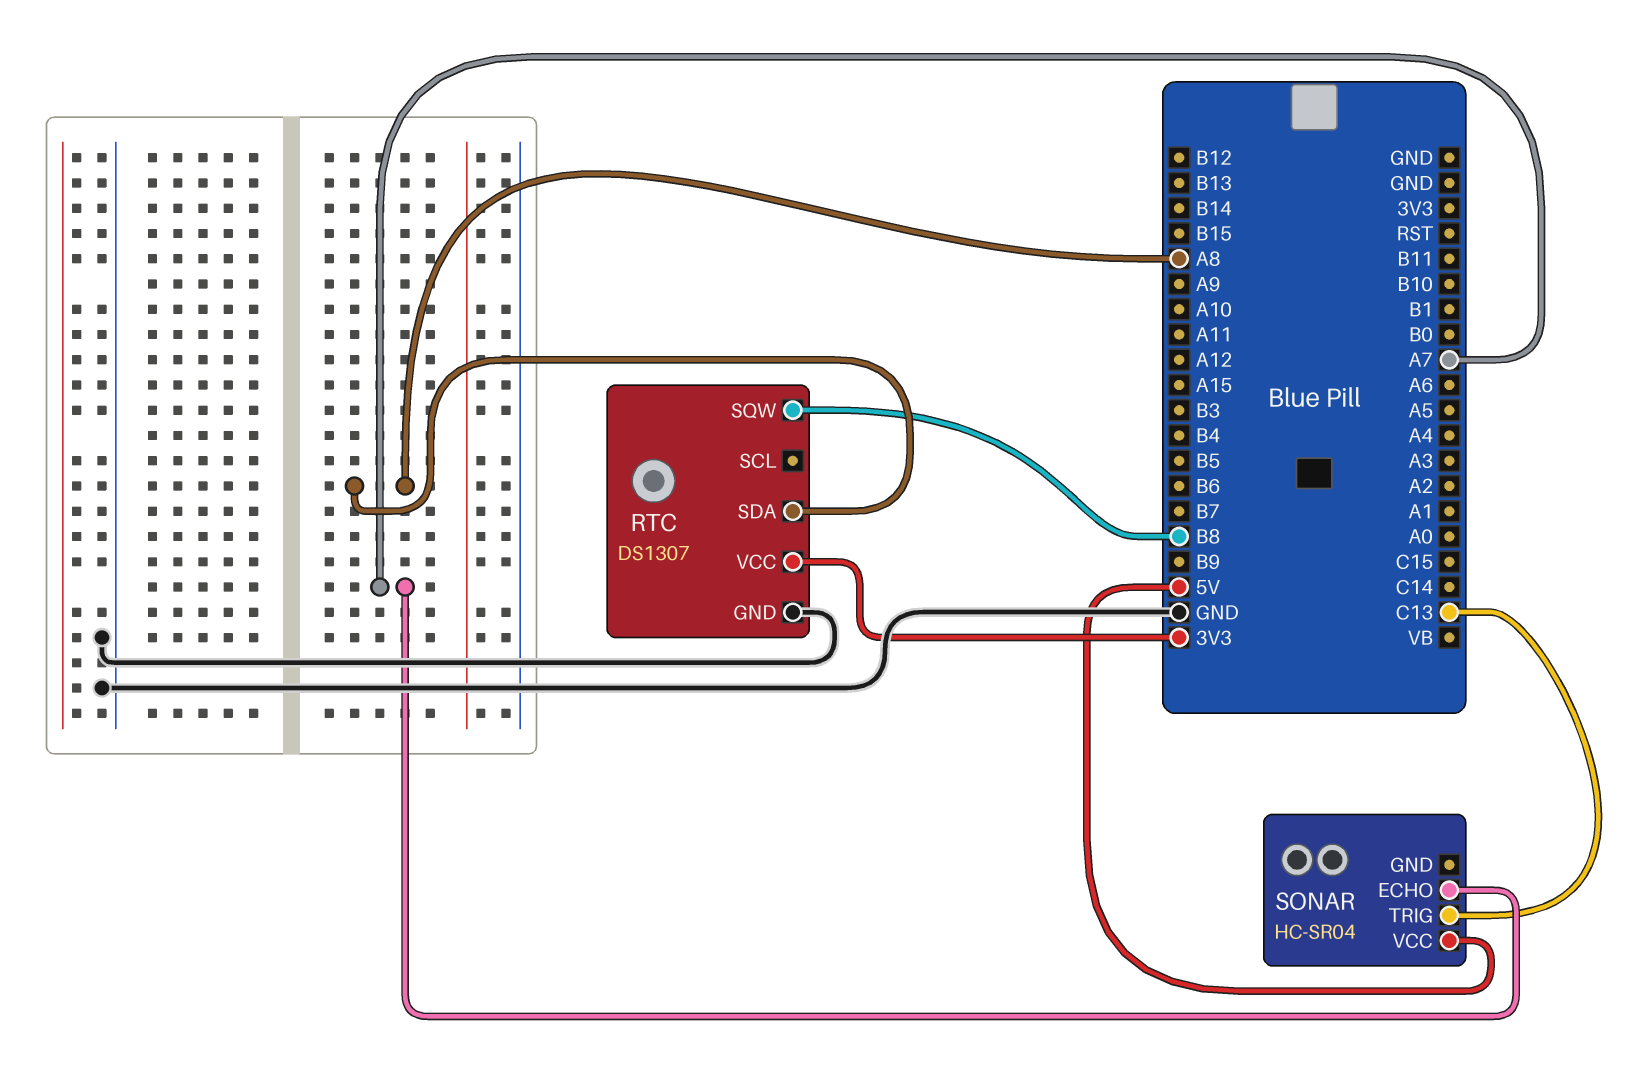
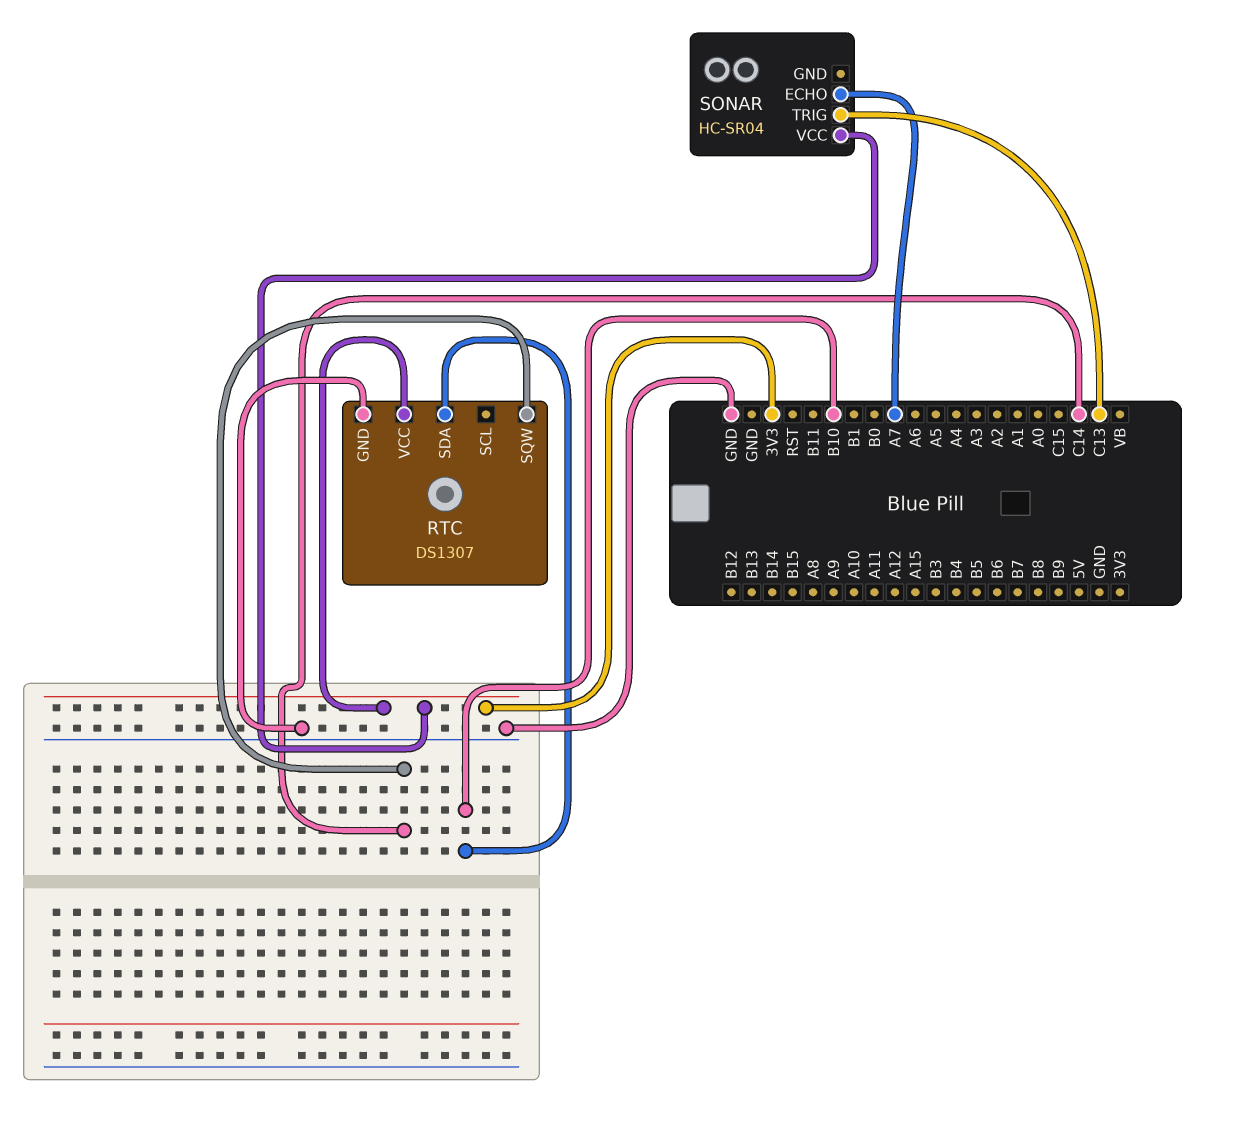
RTC pin SDA: A8 -> B10
RTC pin SQW: B8 -> C14
SONAR pin VCC: 5V -> 3V3

